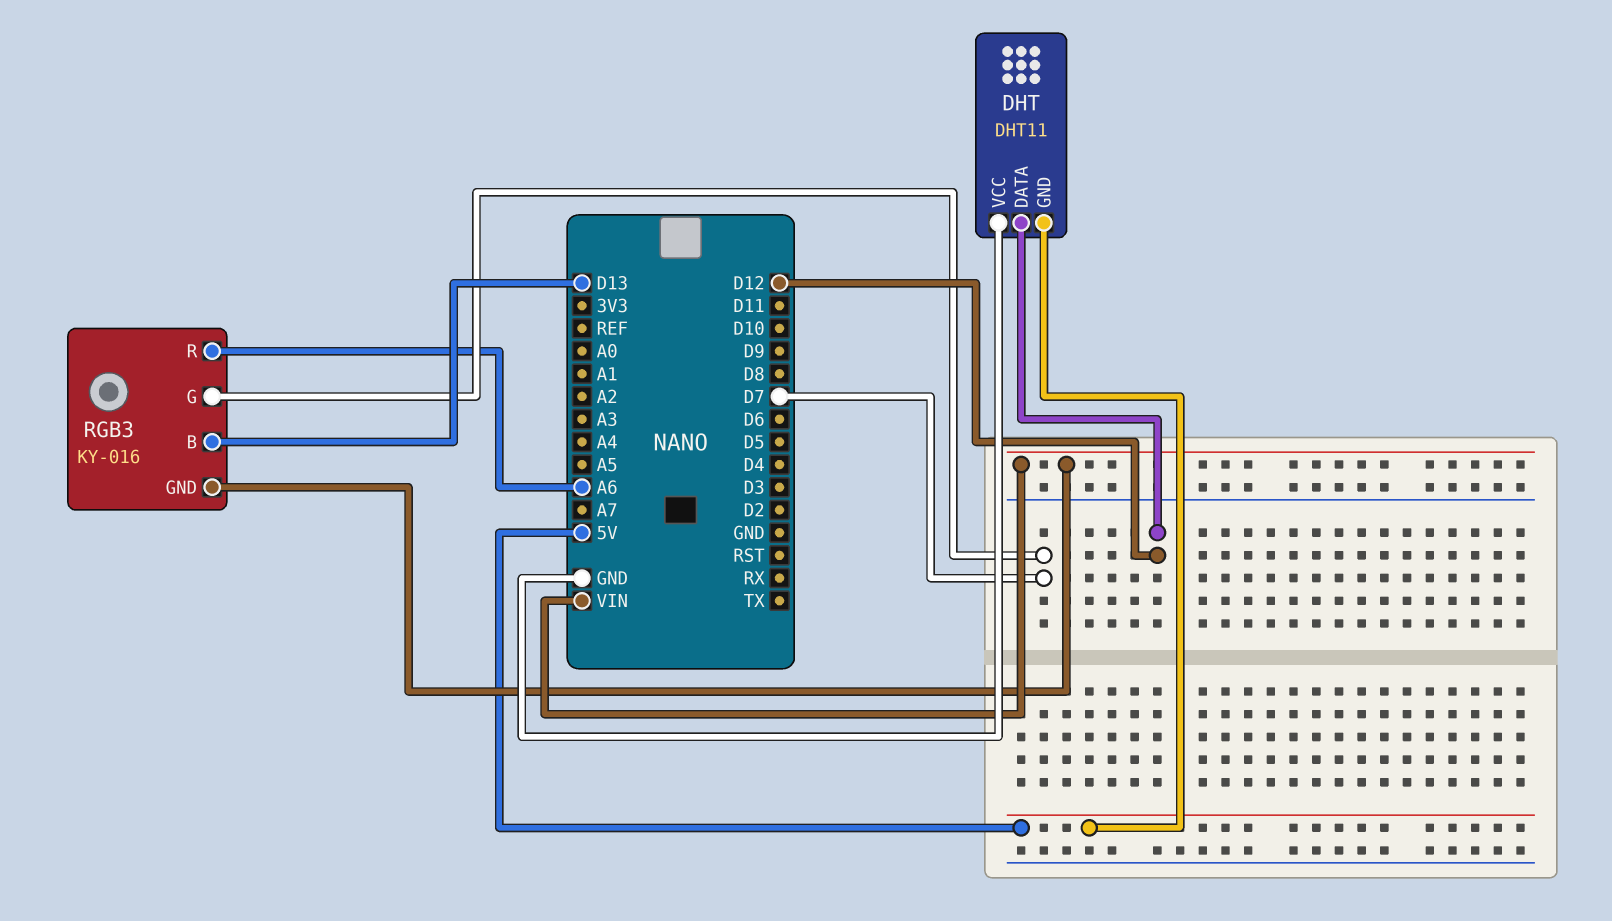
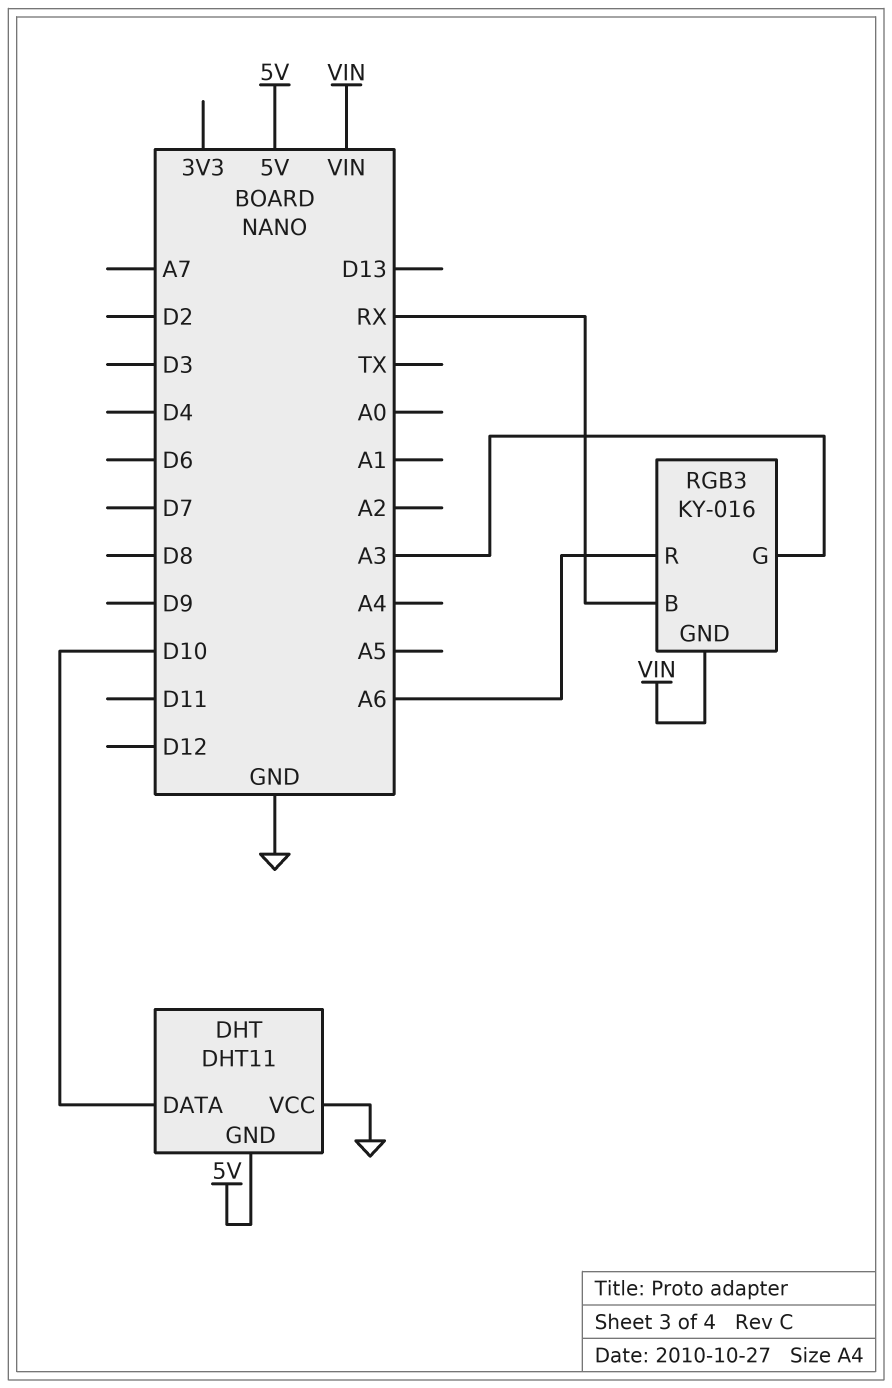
DHT pin DATA: D12 -> D10
RGB3 pin B: D13 -> RX
RGB3 pin G: D7 -> A3

